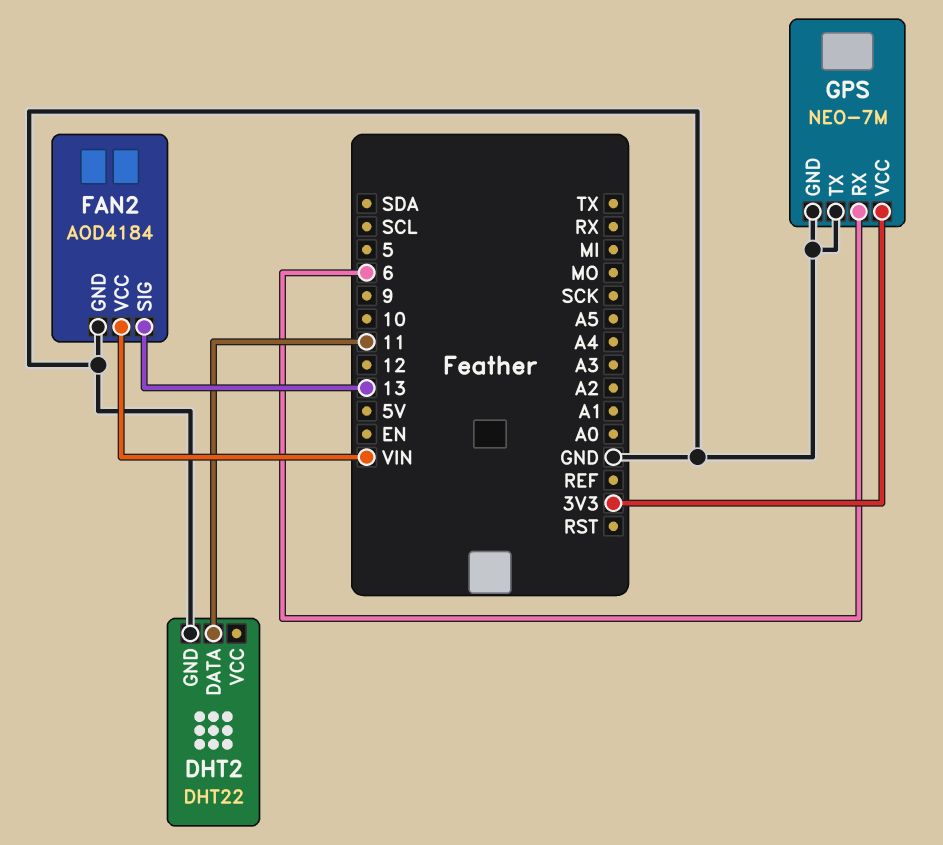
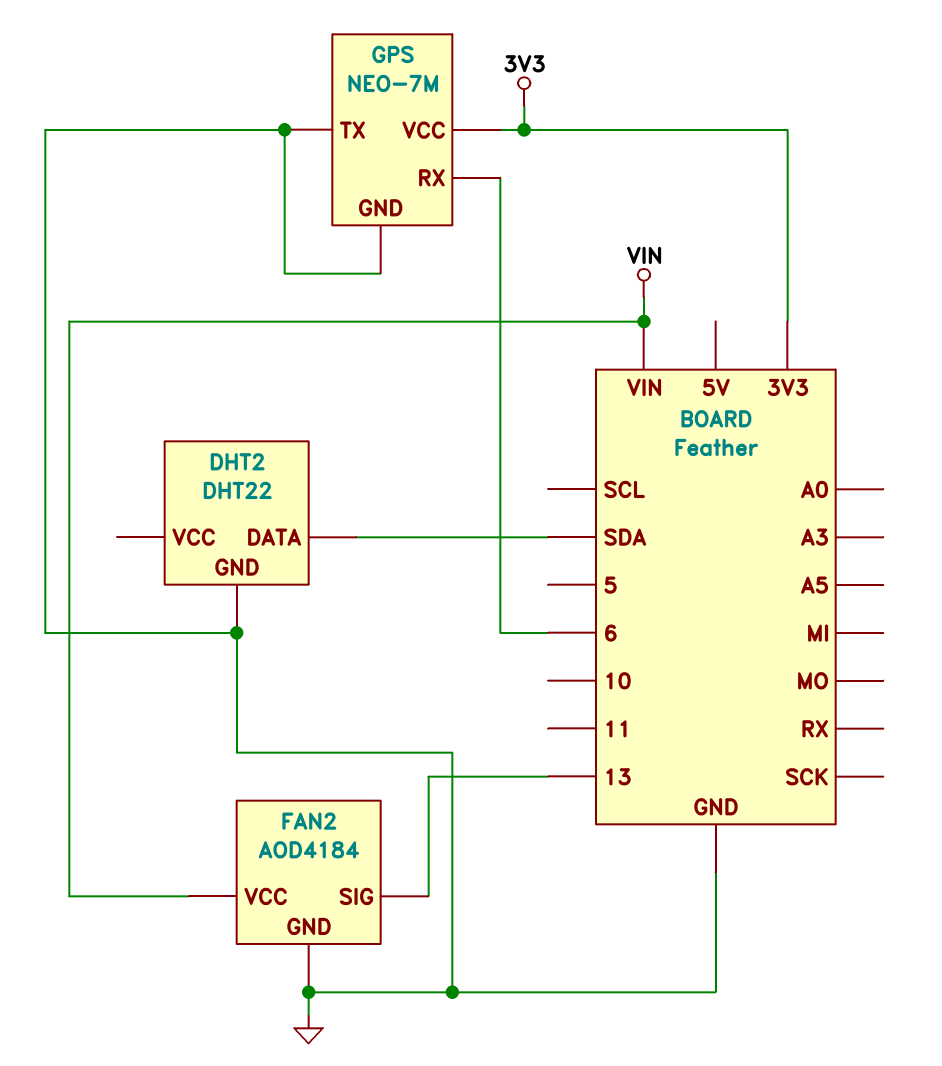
DHT2 pin DATA: 11 -> SDA

